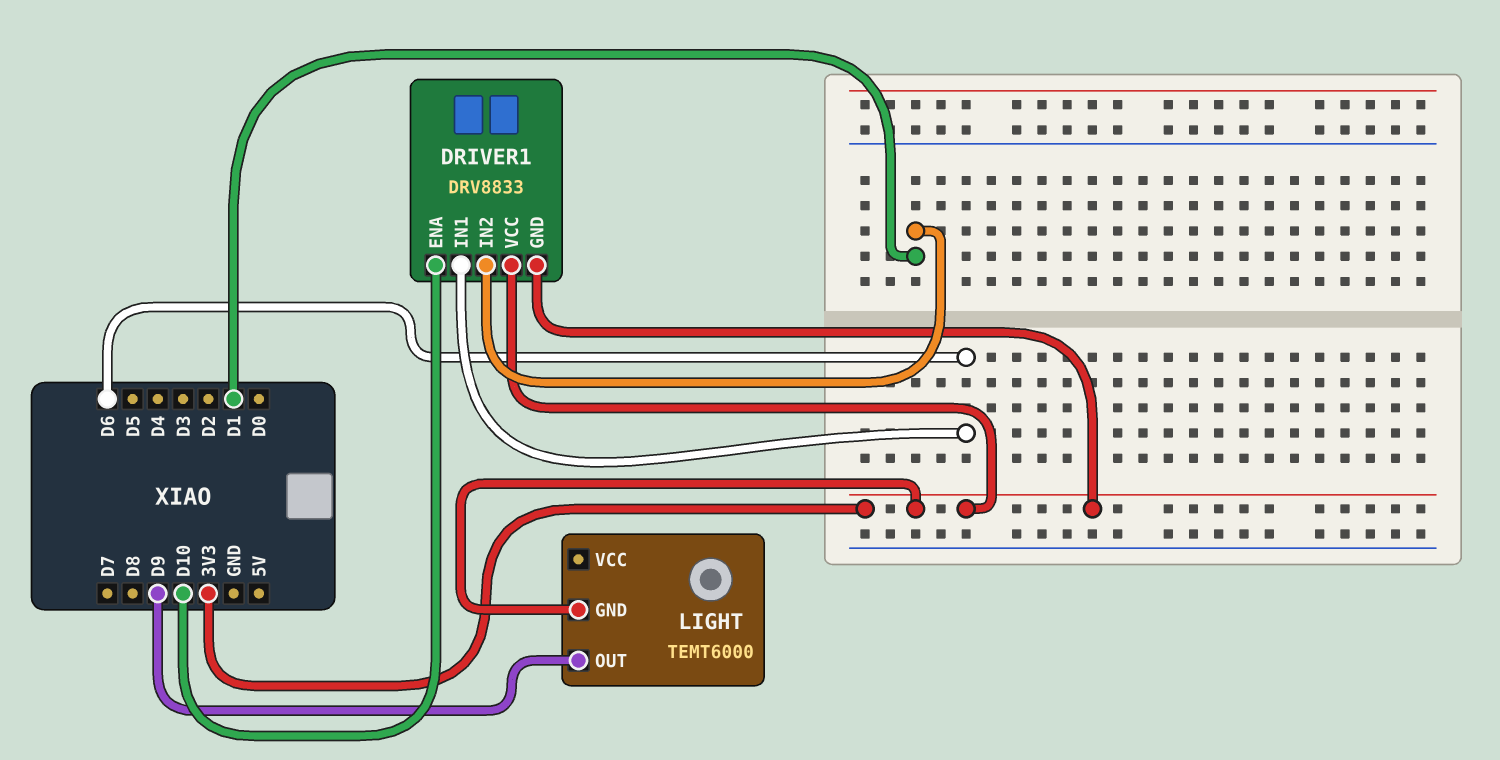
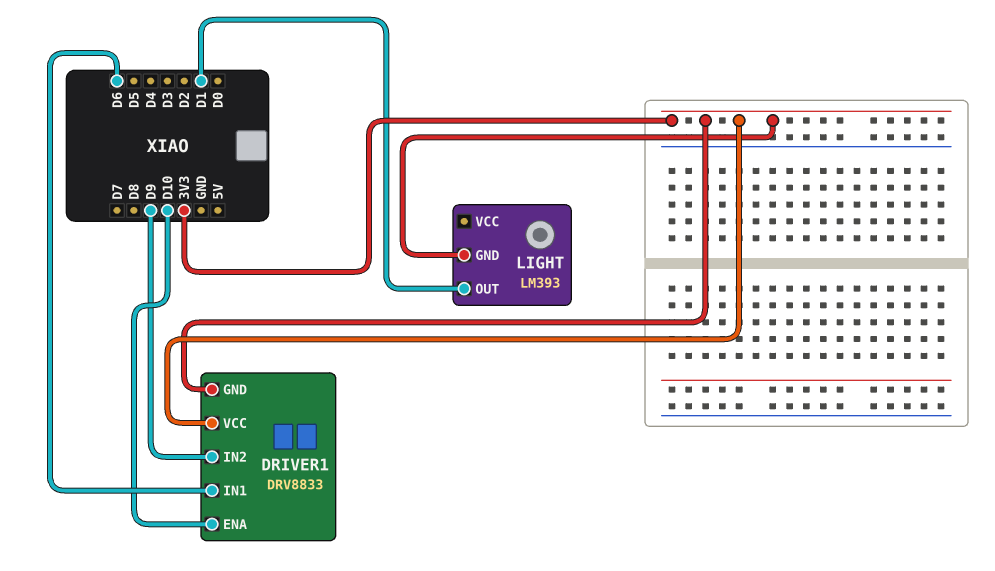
DRIVER1 pin IN2: D1 -> D9
LIGHT: TEMT6000 -> LM393
LIGHT pin OUT: D9 -> D1

